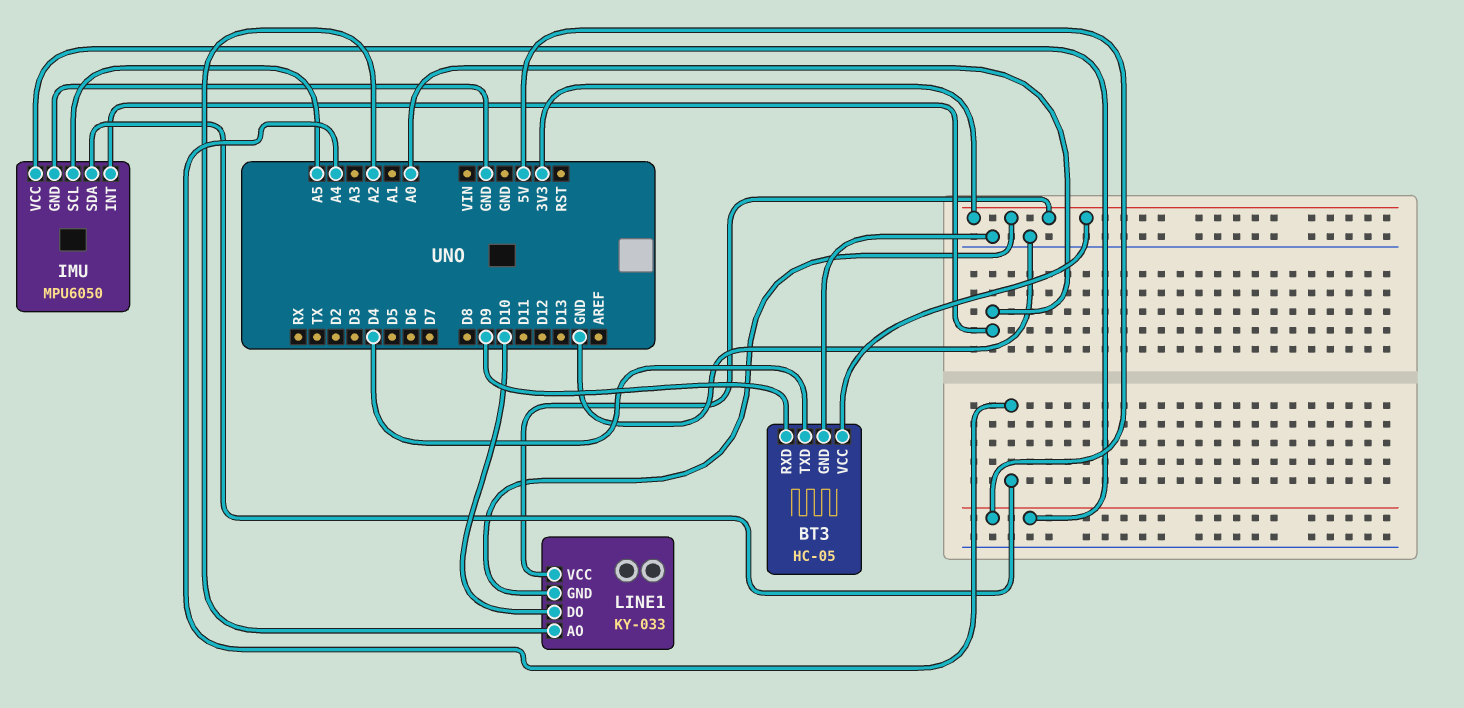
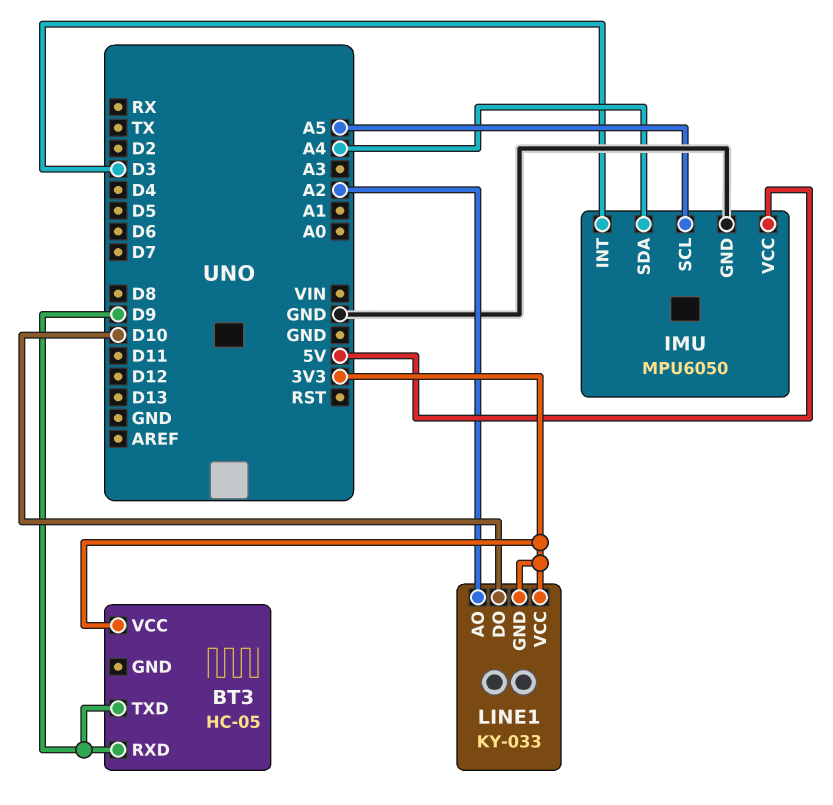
BT3 pin GND: GND -> none
BT3 pin TXD: D4 -> D9
IMU pin INT: A0 -> D3

